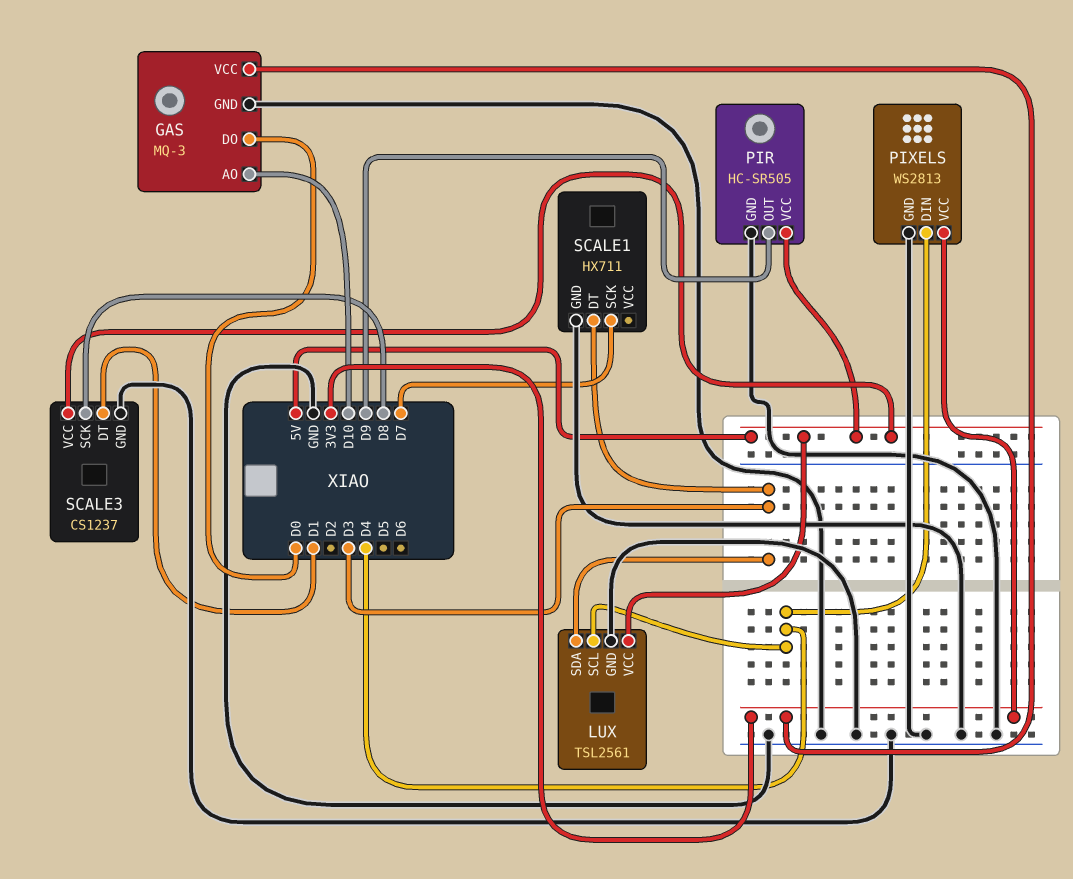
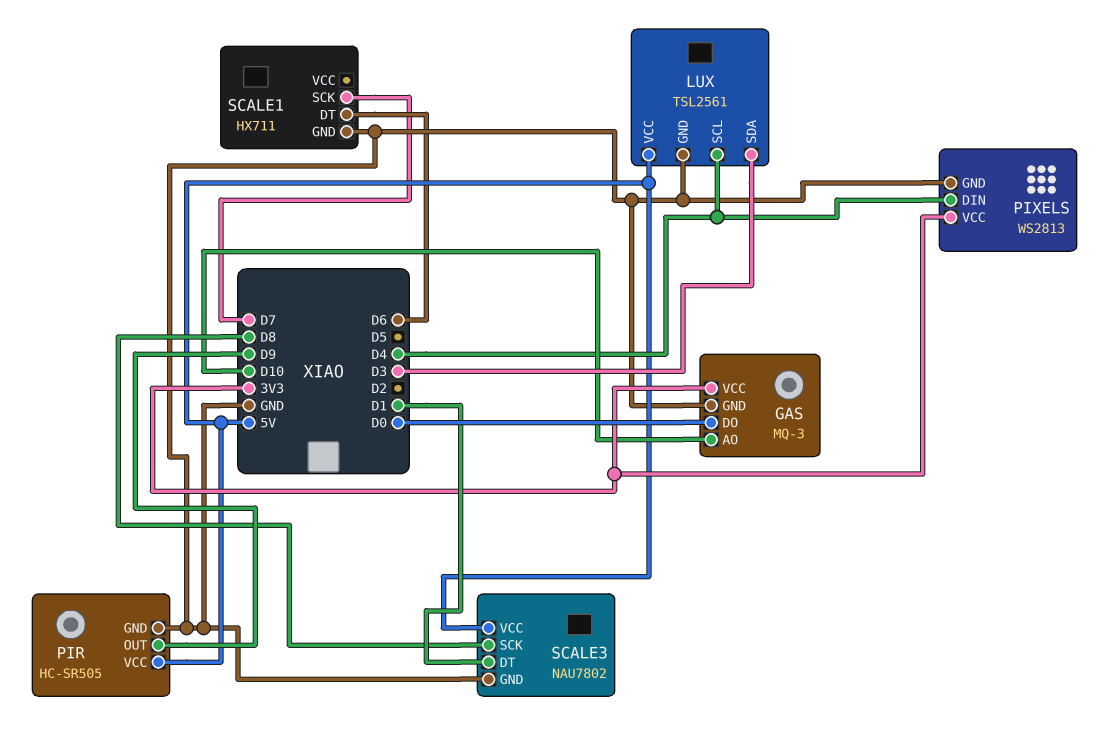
SCALE1 pin DT: D3 -> D6
SCALE3: CS1237 -> NAU7802

